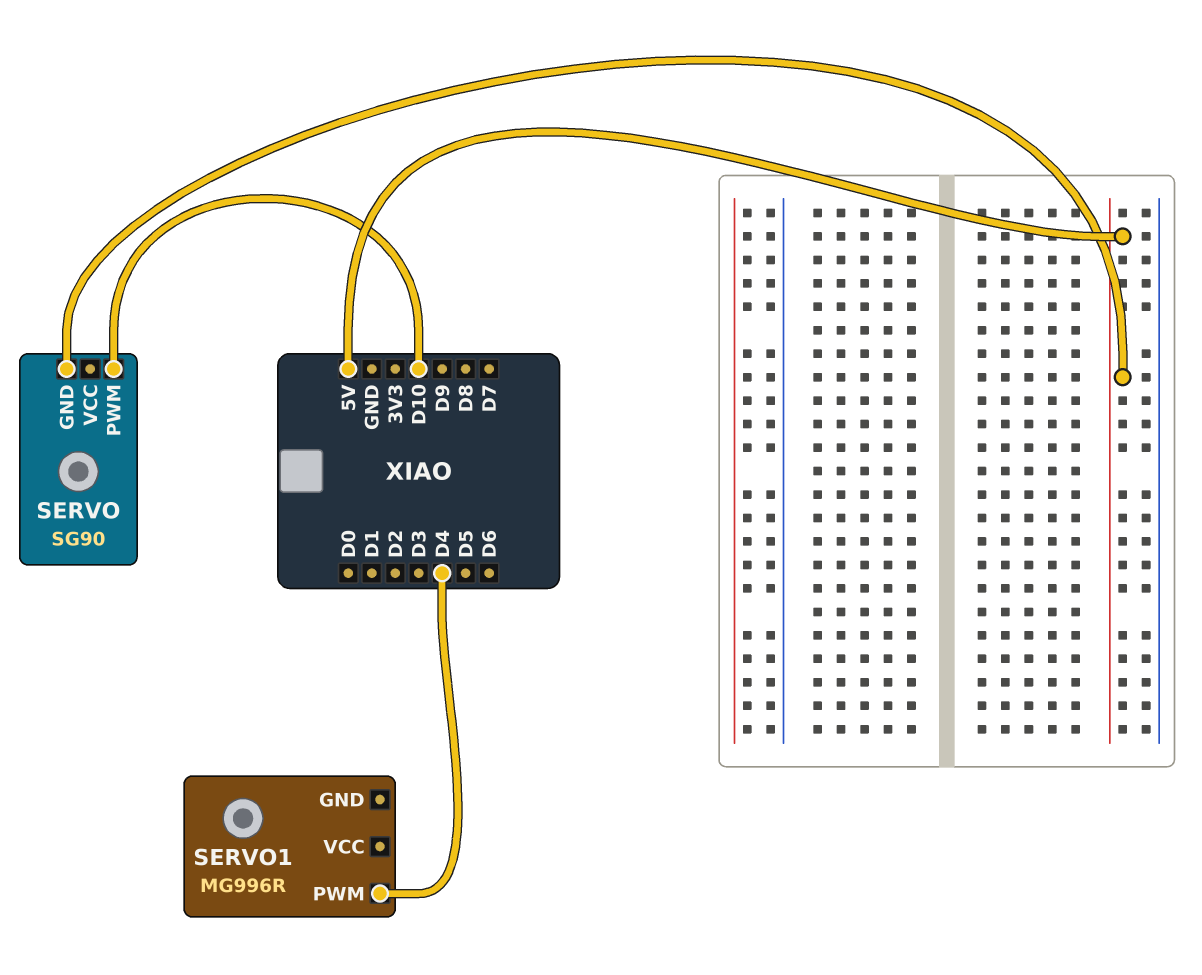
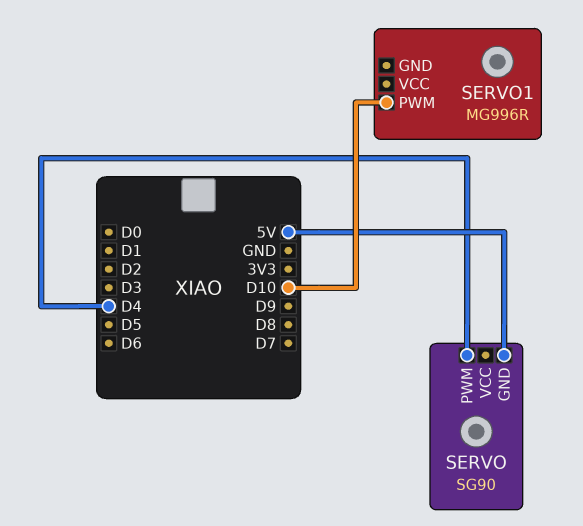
SERVO pin PWM: D10 -> D4
SERVO1 pin PWM: D4 -> D10

